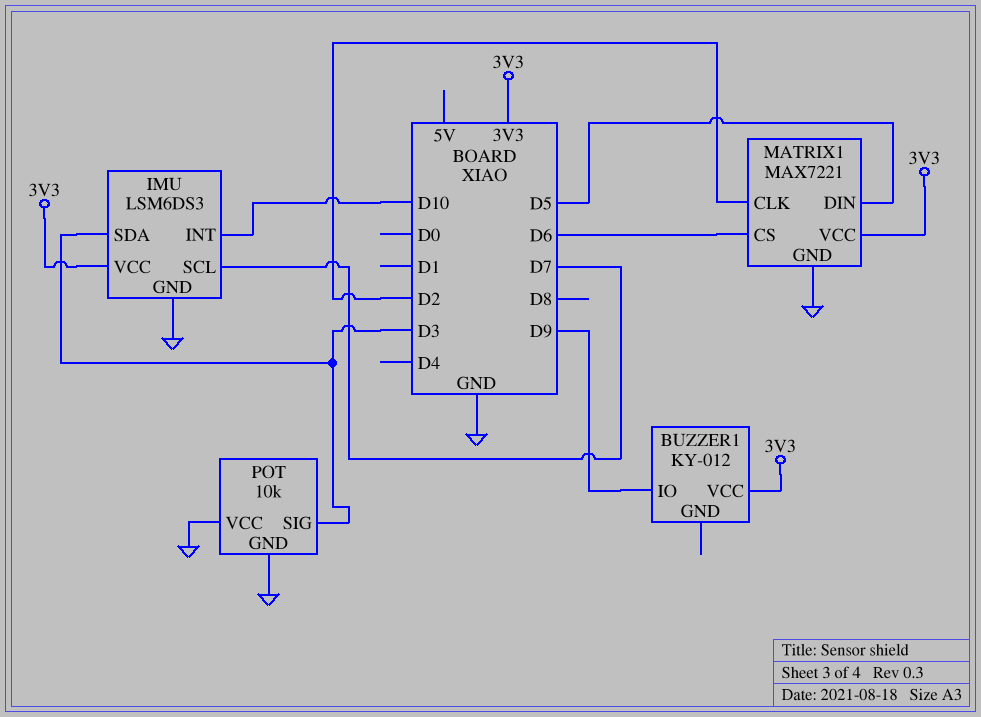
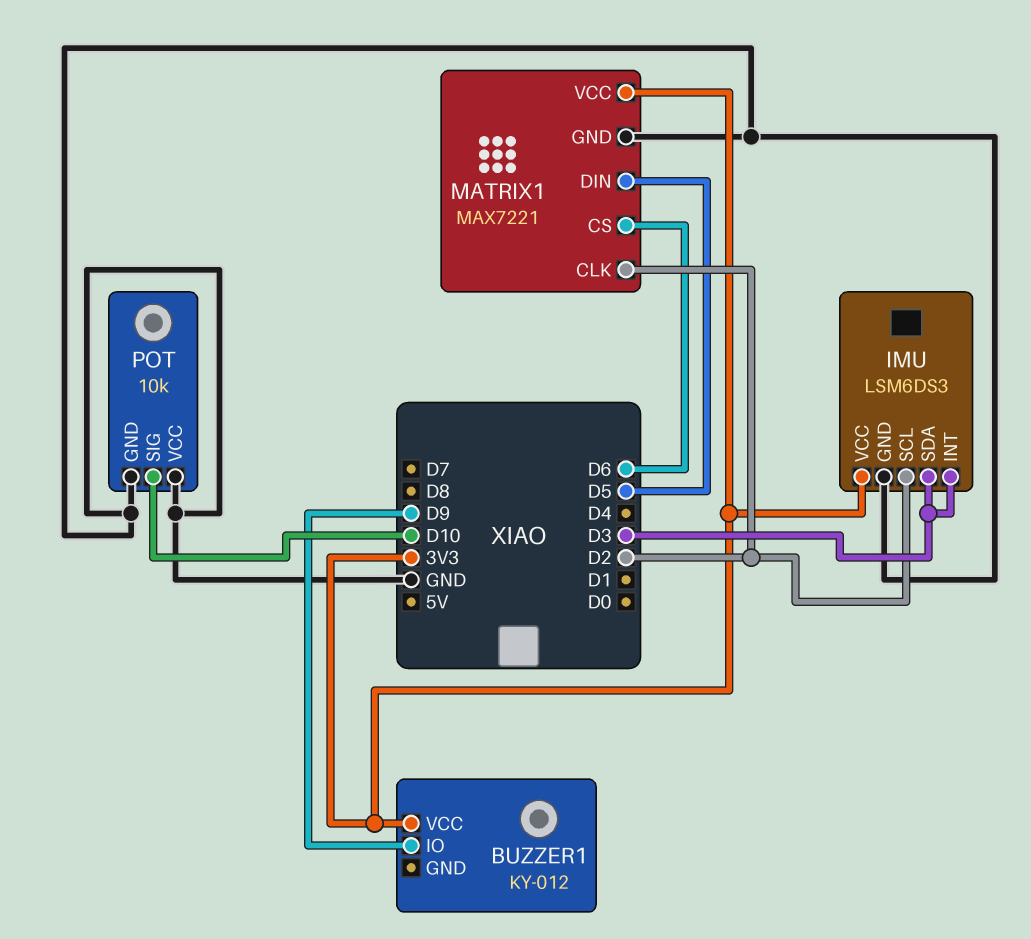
IMU pin INT: D10 -> D3
IMU pin SCL: D7 -> D2
POT pin SIG: D3 -> D10

